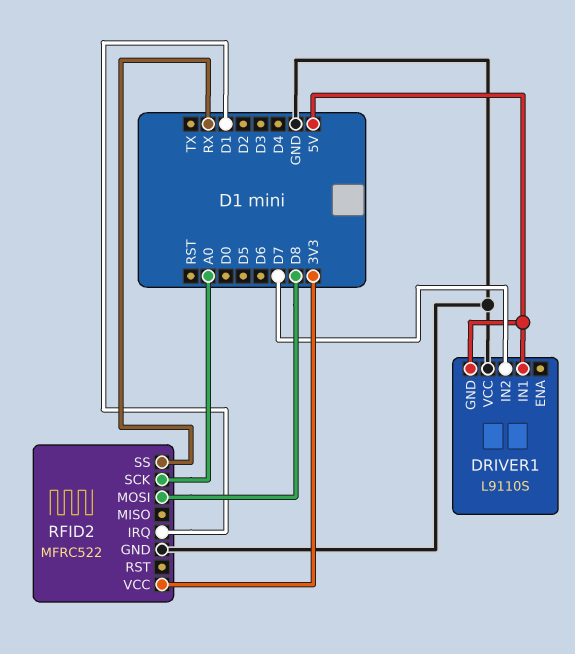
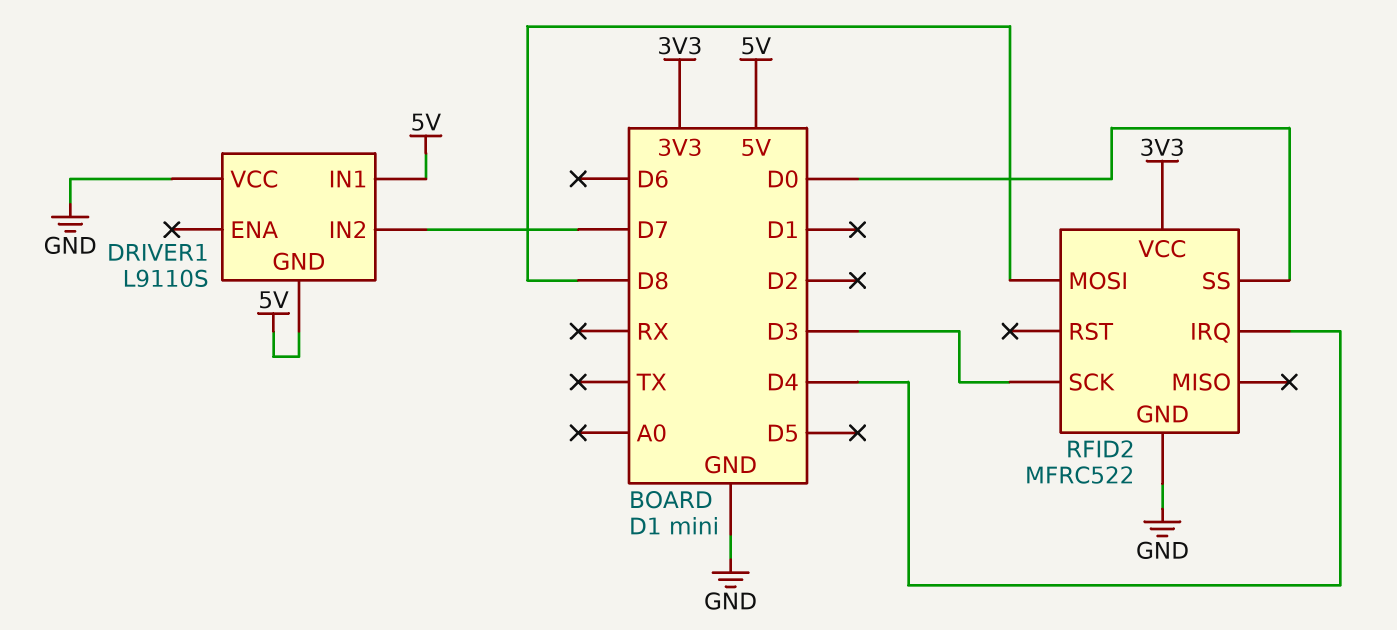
RFID2 pin IRQ: D1 -> D4
RFID2 pin SCK: A0 -> D3
RFID2 pin SS: RX -> D0

